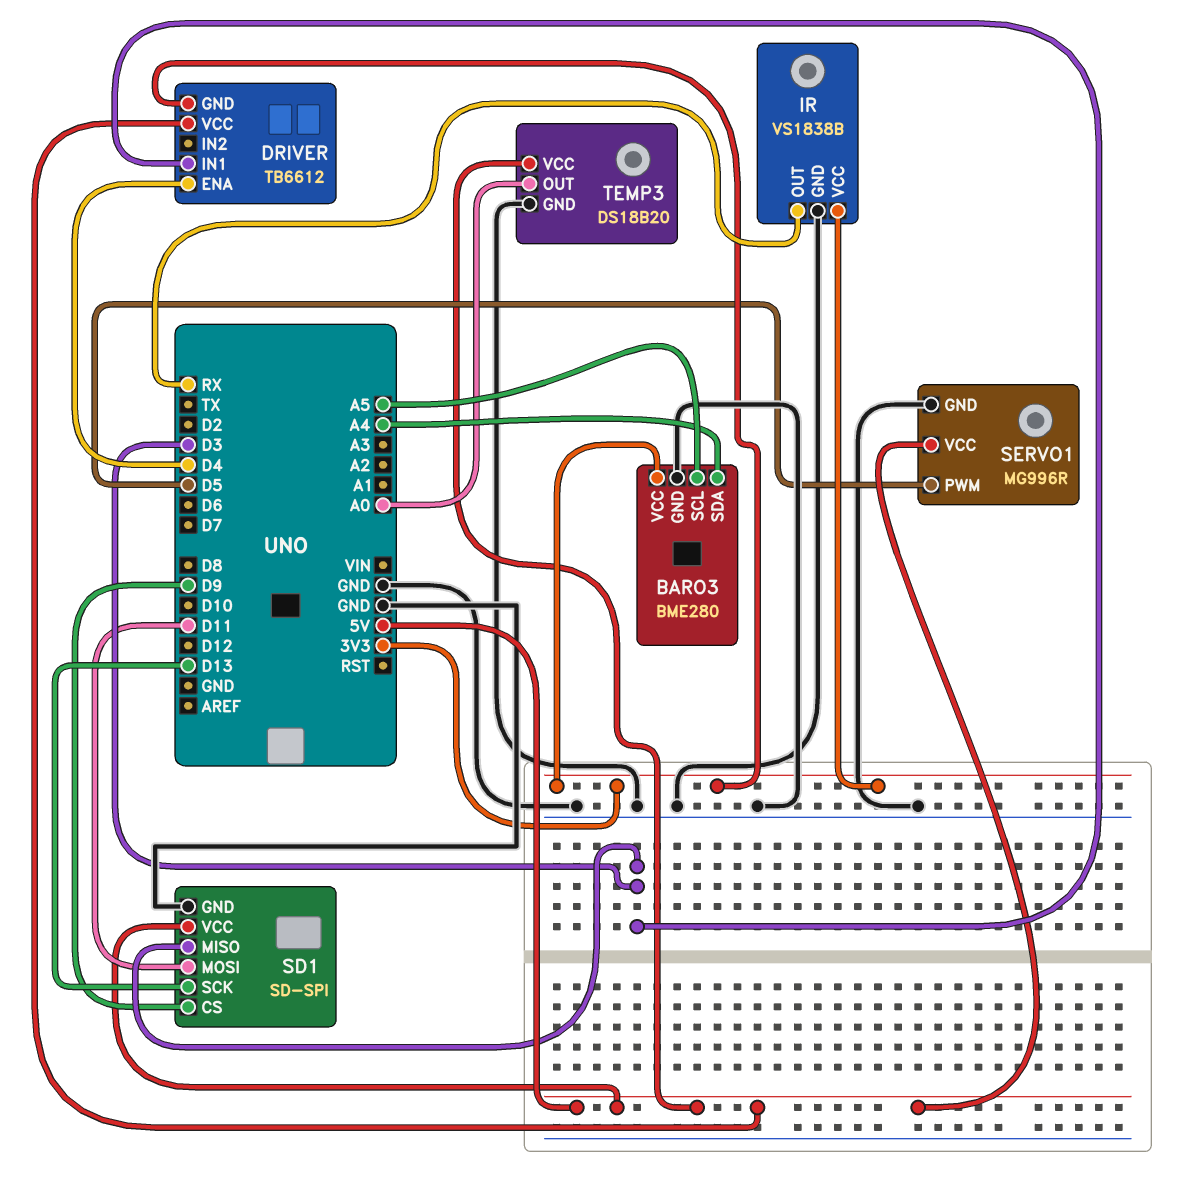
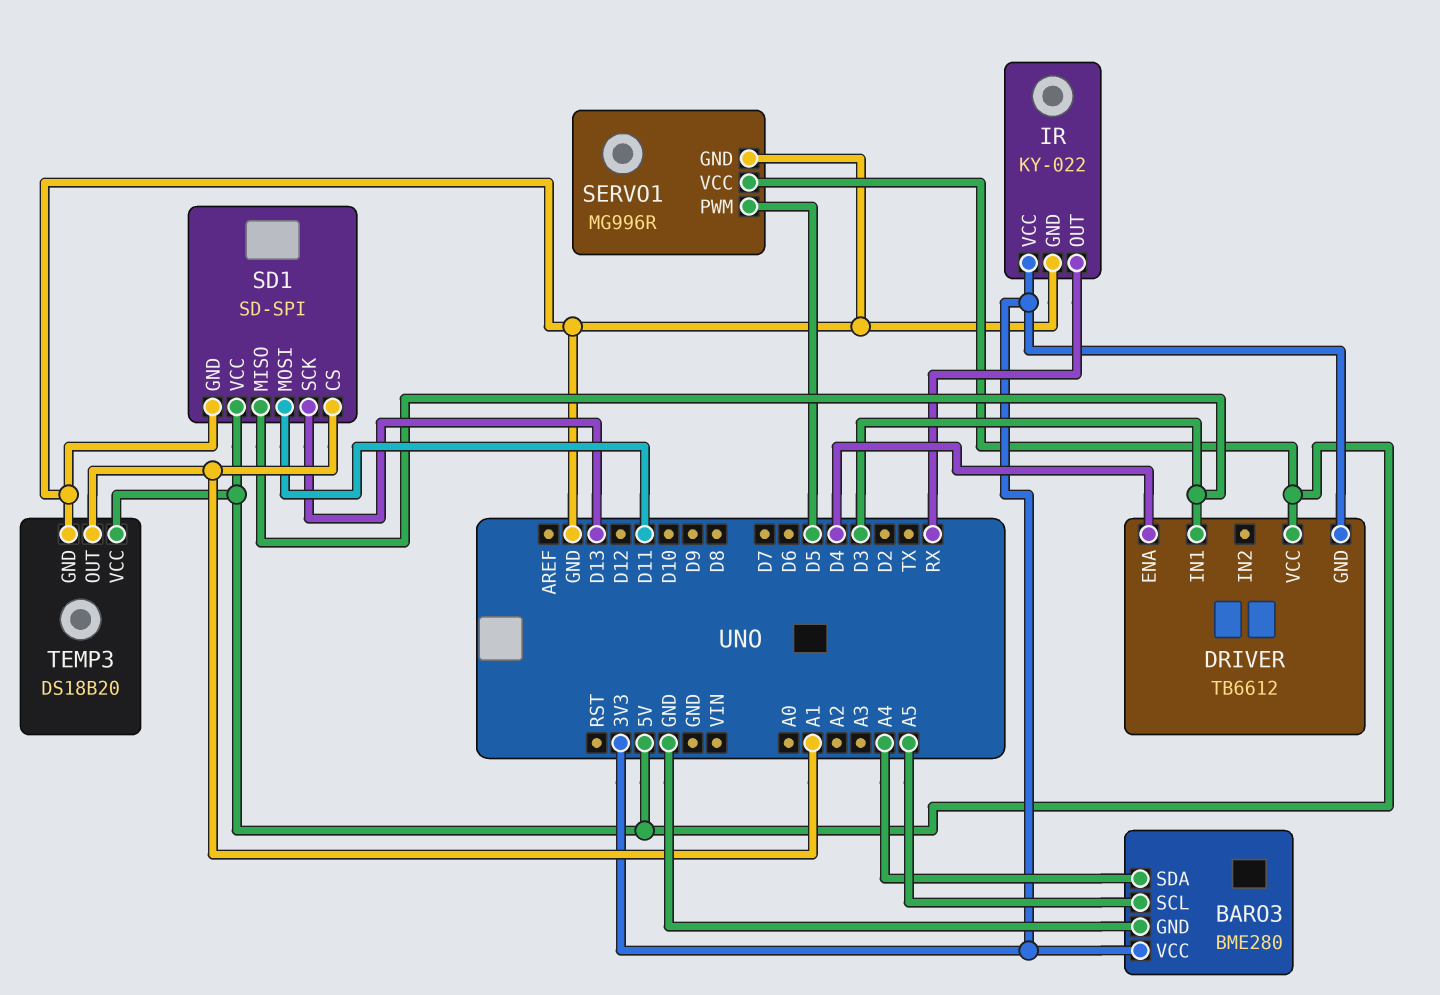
IR: VS1838B -> KY-022
SD1 pin CS: D9 -> A1
TEMP3 pin OUT: A0 -> A1

